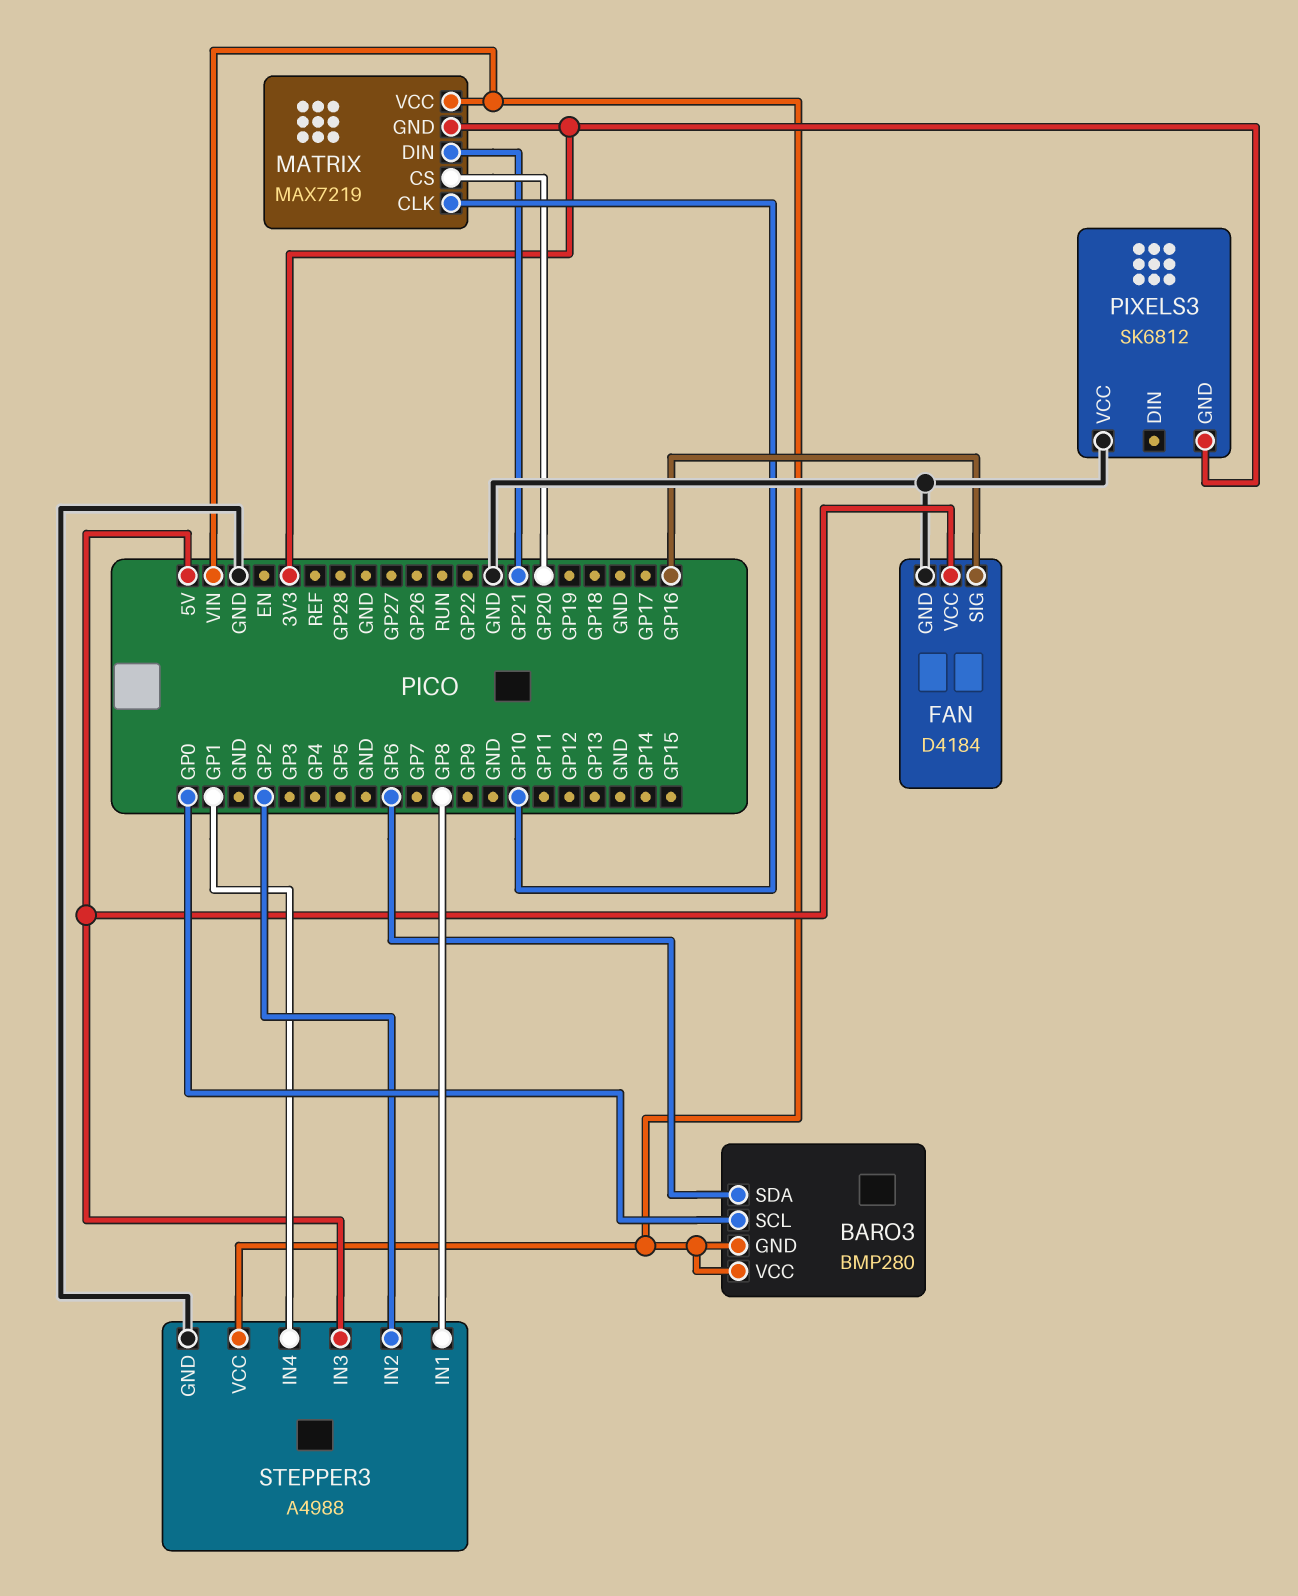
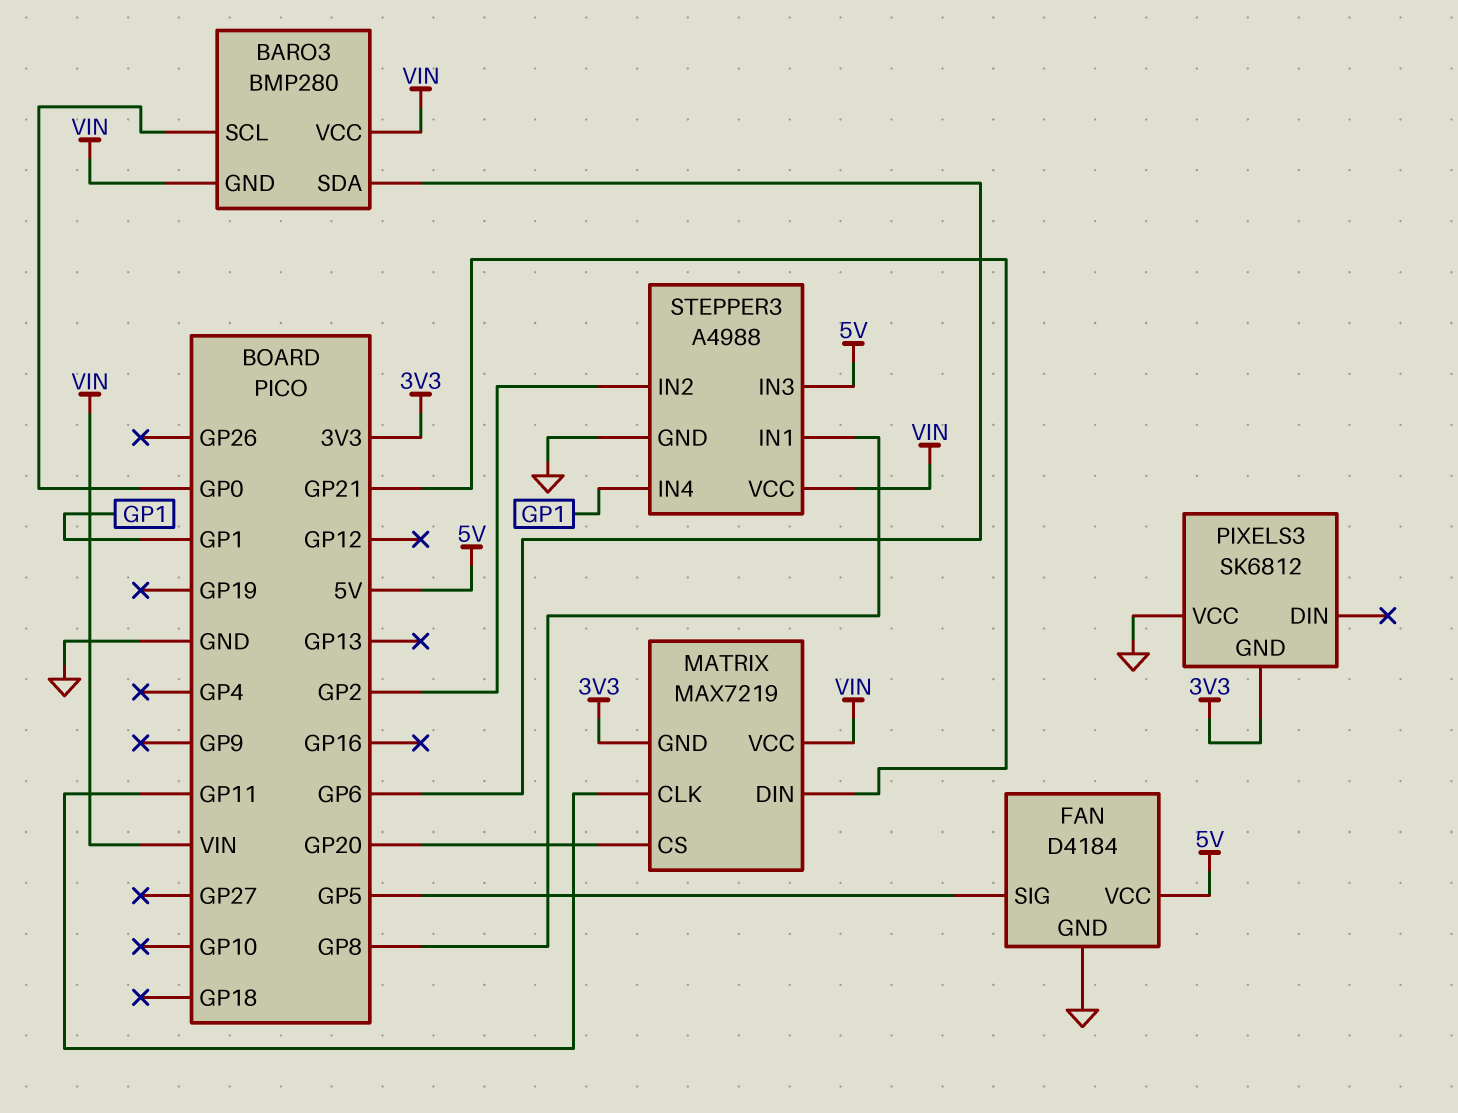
FAN pin SIG: GP16 -> GP5
MATRIX pin CLK: GP10 -> GP11

